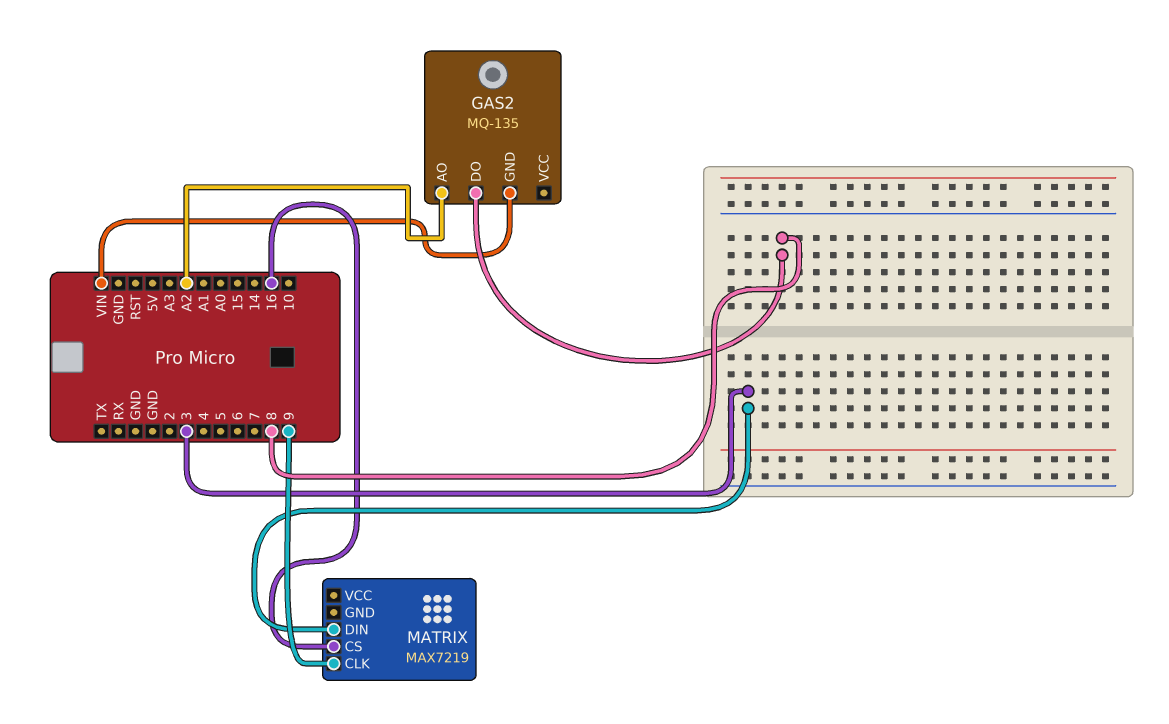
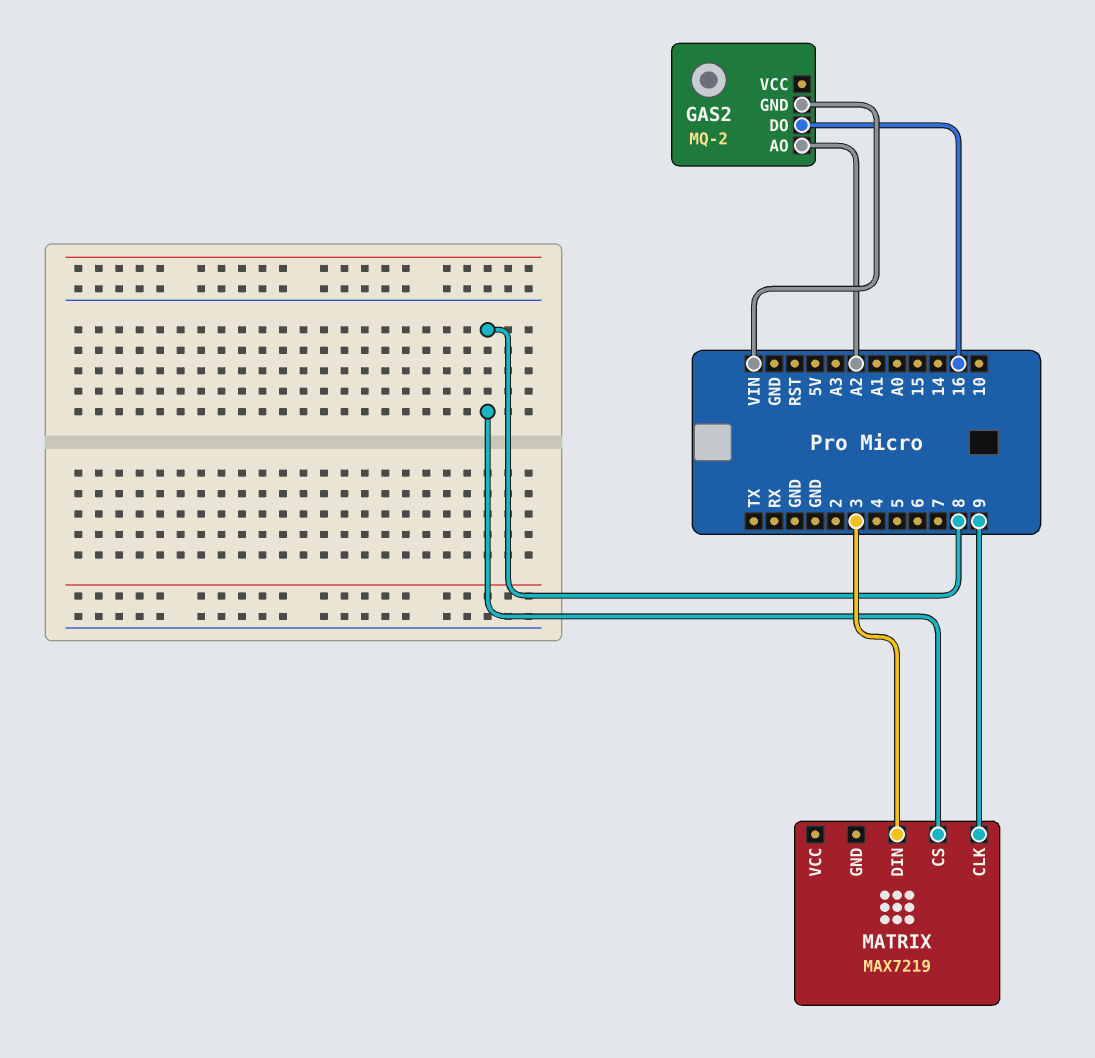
GAS2: MQ-135 -> MQ-2
GAS2 pin DO: 8 -> 16
MATRIX pin CS: 16 -> 8

